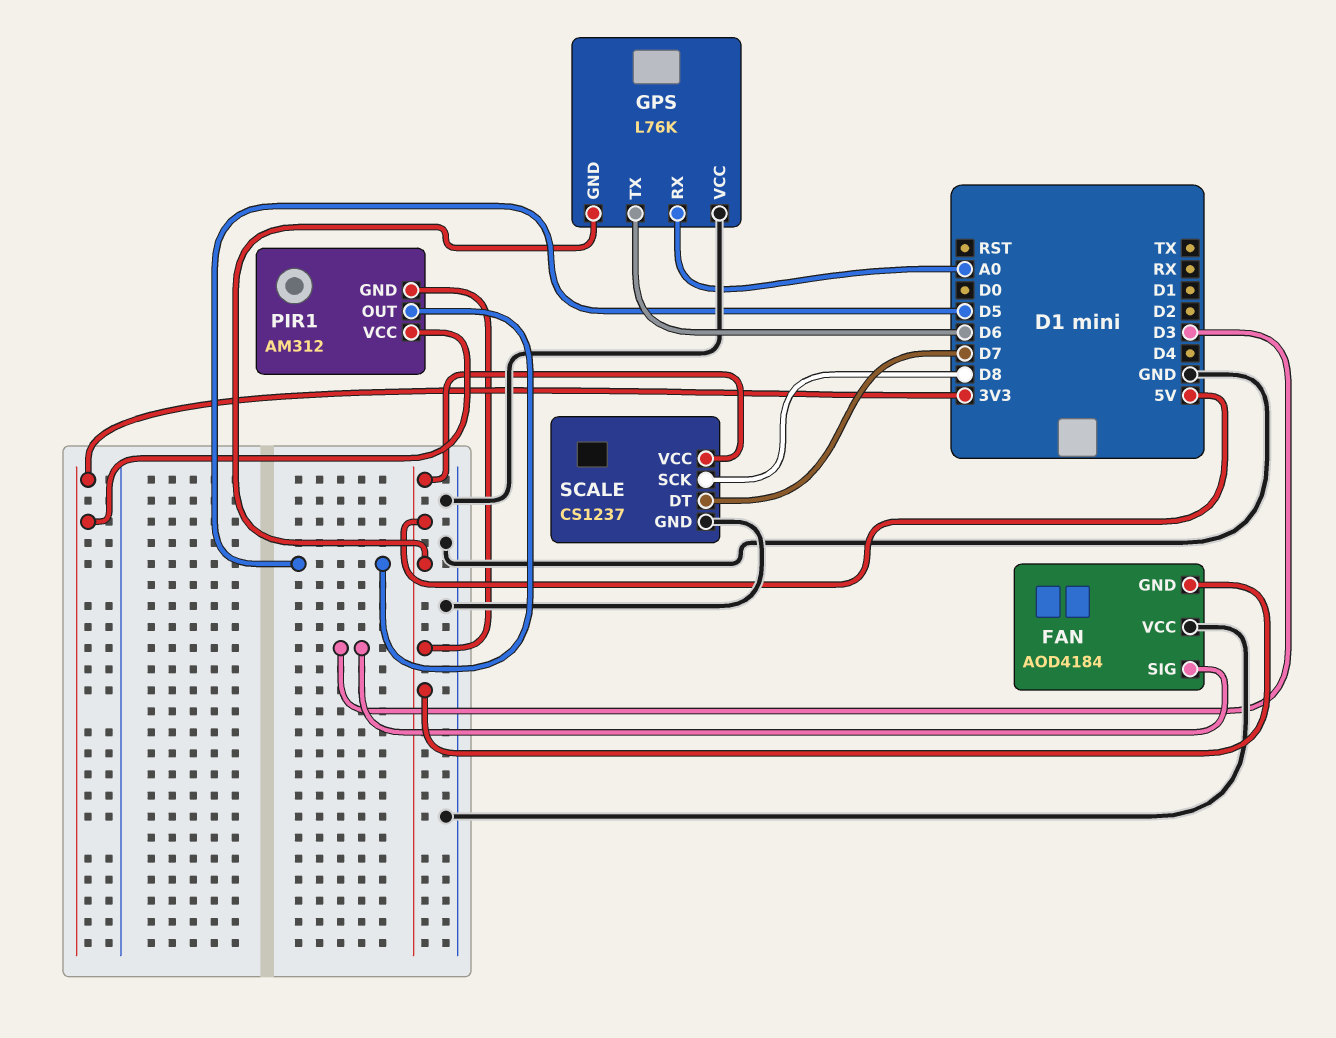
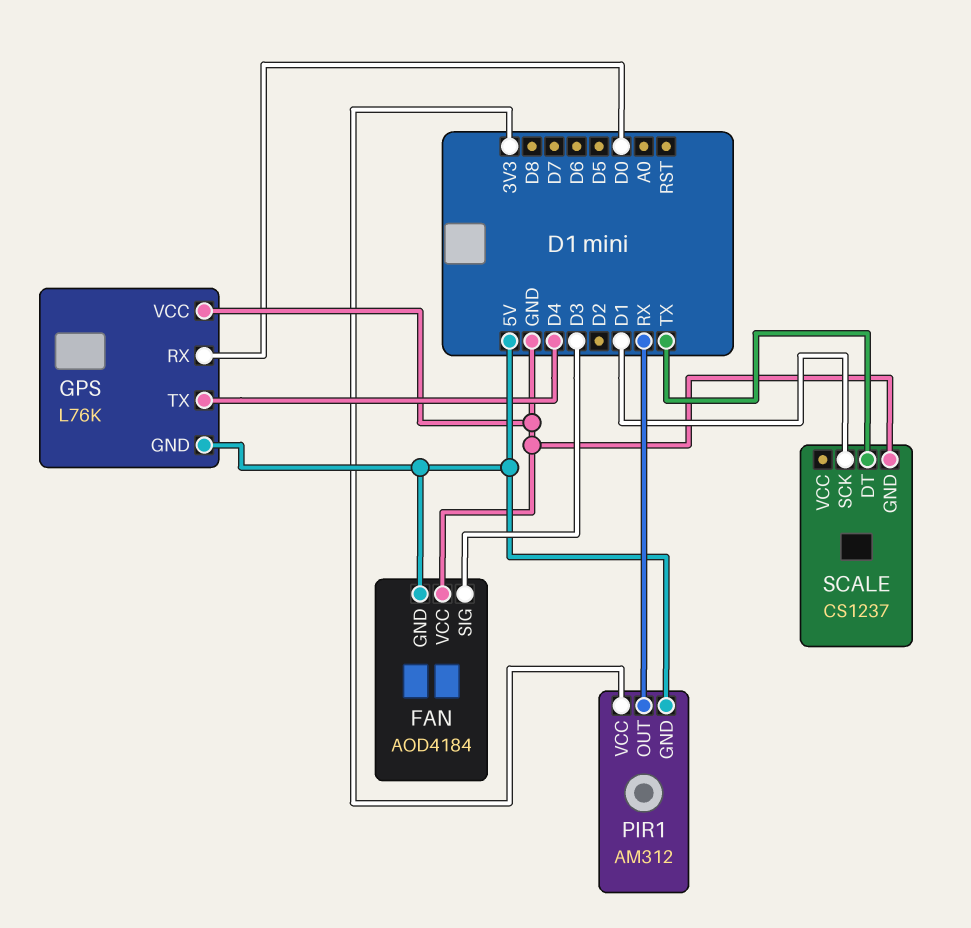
GPS pin RX: A0 -> D0
GPS pin TX: D6 -> D4
PIR1 pin OUT: D5 -> RX
SCALE pin DT: D7 -> TX
SCALE pin SCK: D8 -> D1
SCALE pin VCC: 5V -> none

